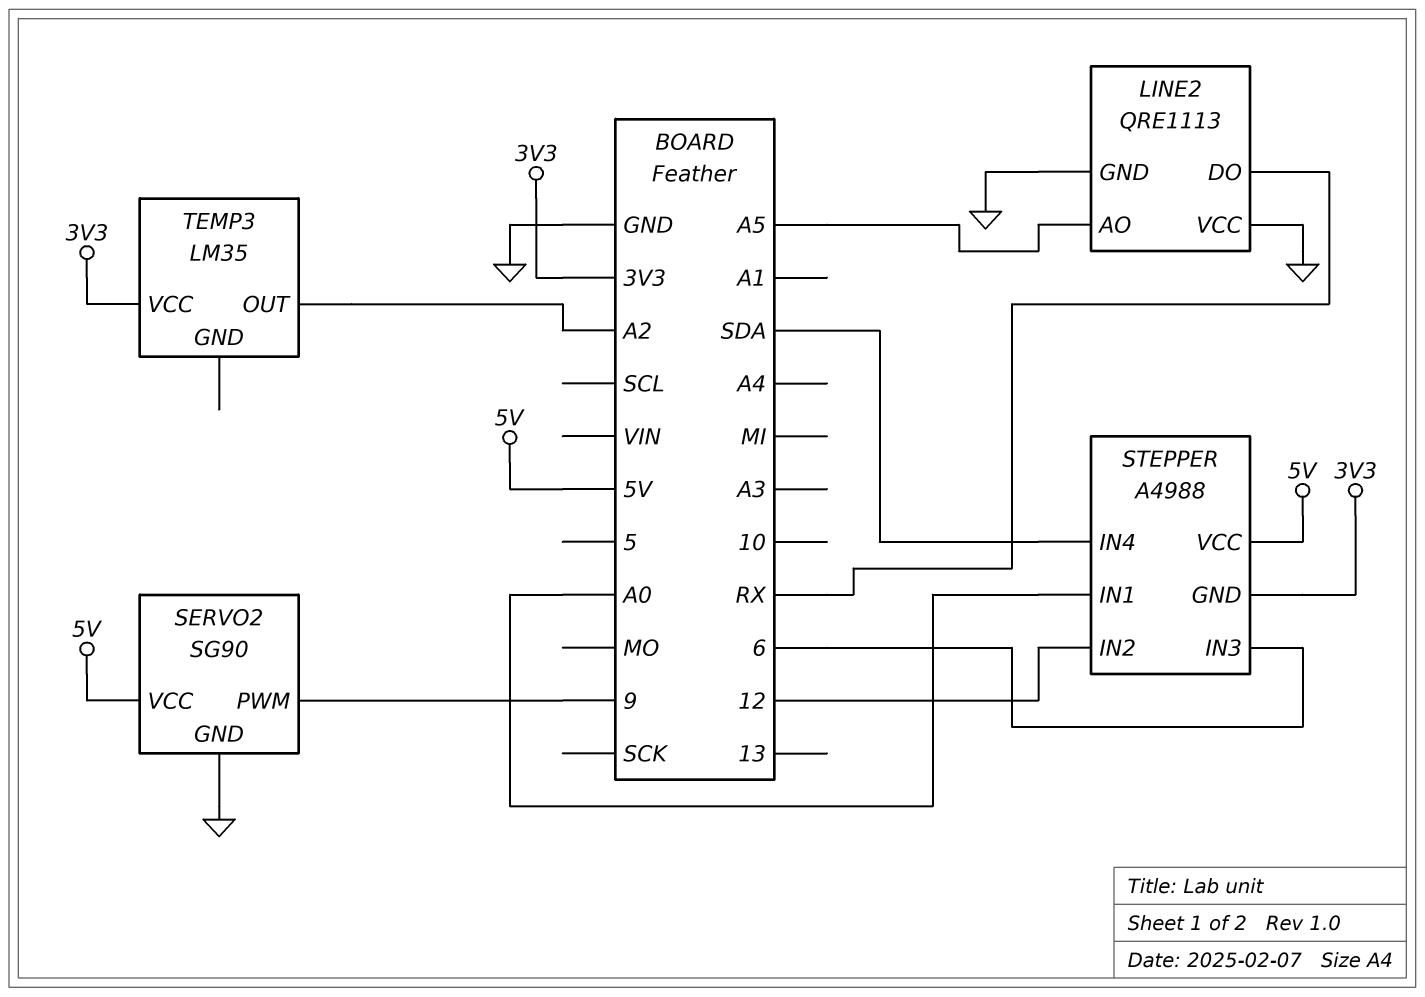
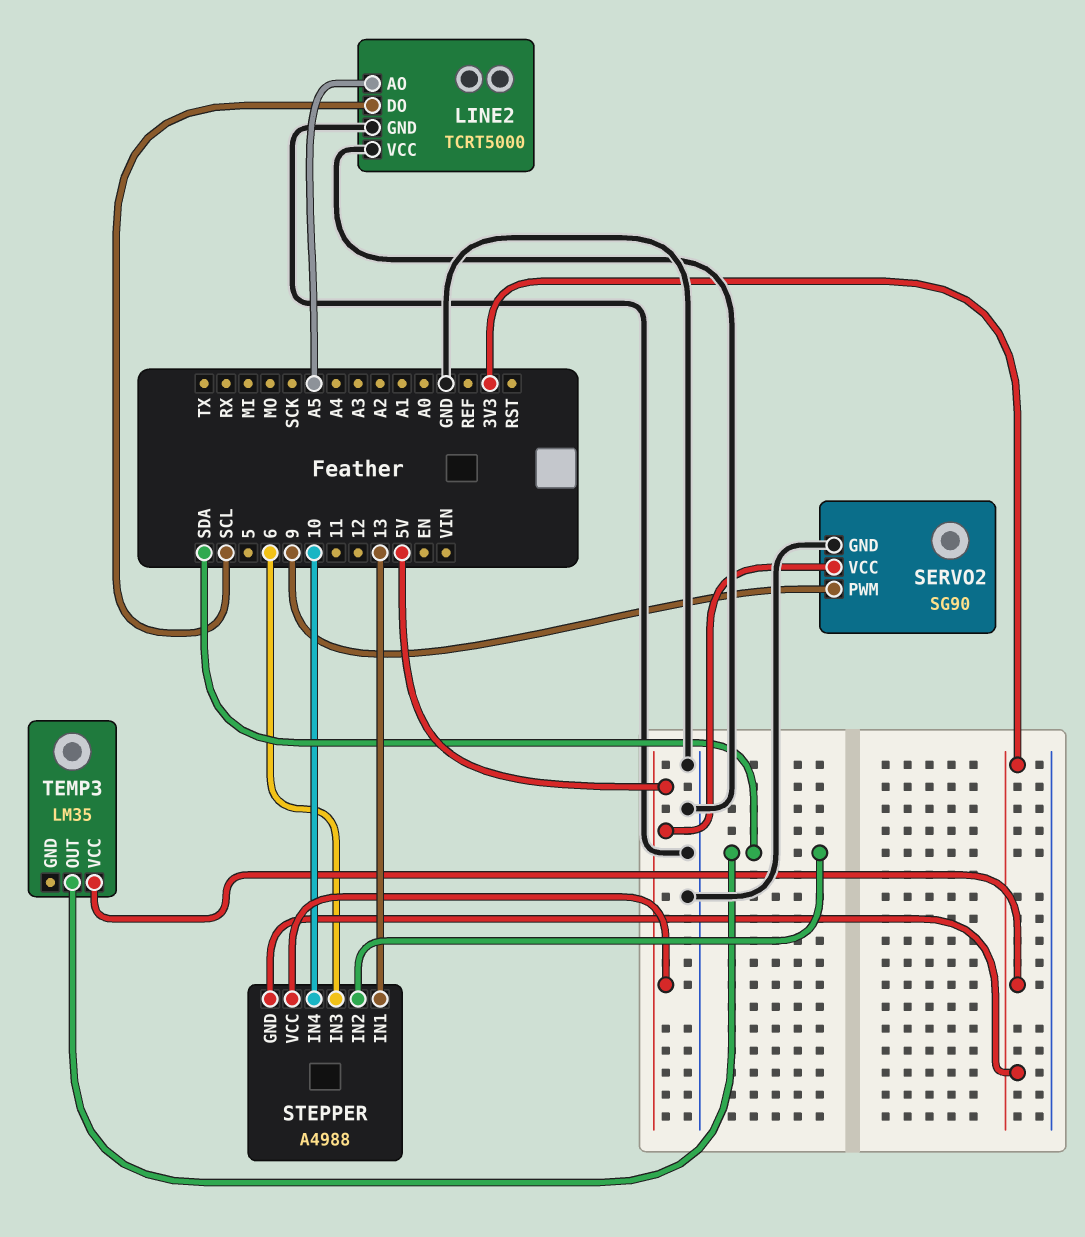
LINE2: QRE1113 -> TCRT5000
LINE2 pin DO: RX -> SCL
STEPPER pin IN1: A0 -> 13
STEPPER pin IN2: 12 -> SDA
STEPPER pin IN4: SDA -> 10
TEMP3 pin OUT: A2 -> SDA

